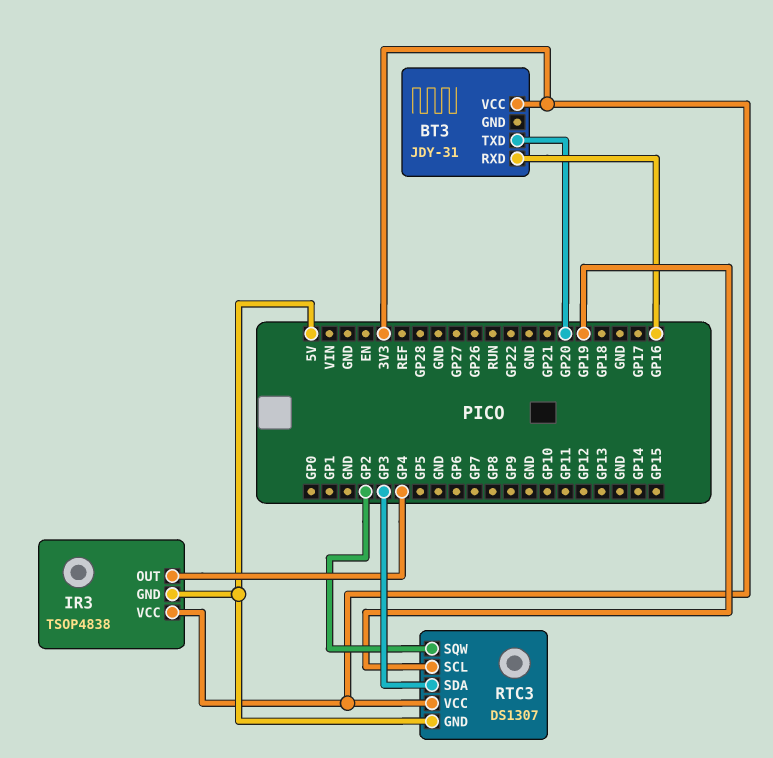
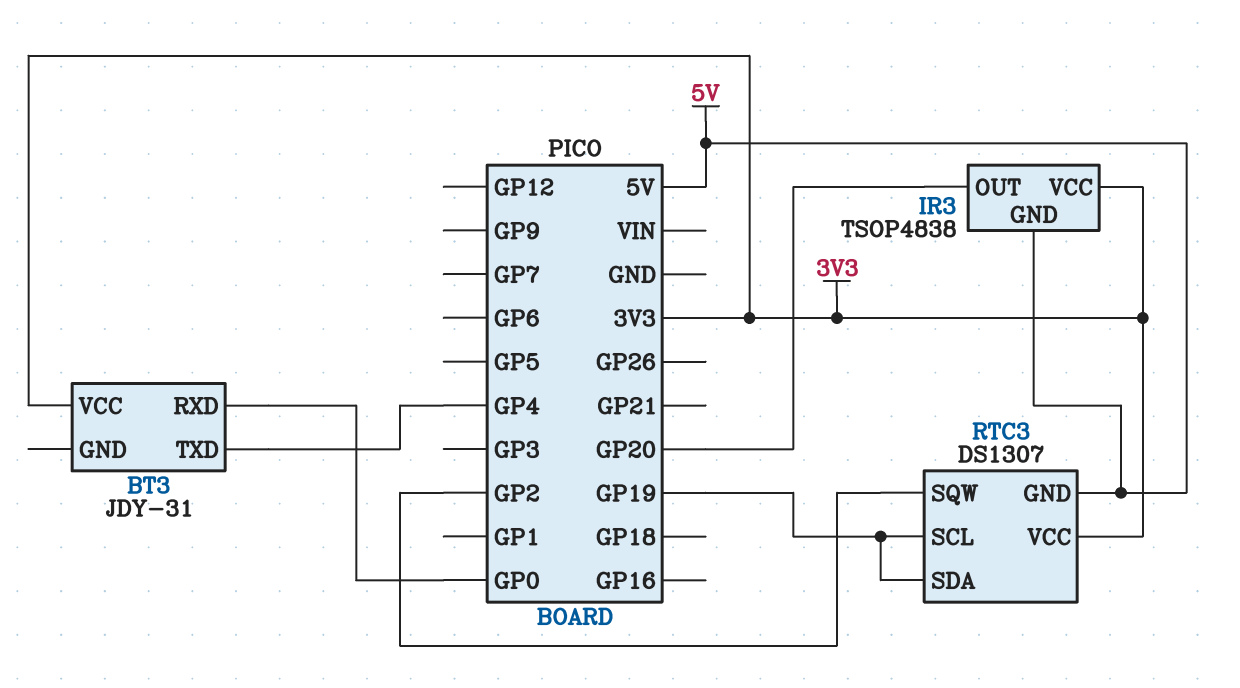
BT3 pin RXD: GP16 -> GP0
BT3 pin TXD: GP20 -> GP4
IR3 pin OUT: GP4 -> GP20
RTC3 pin SDA: GP3 -> GP19

